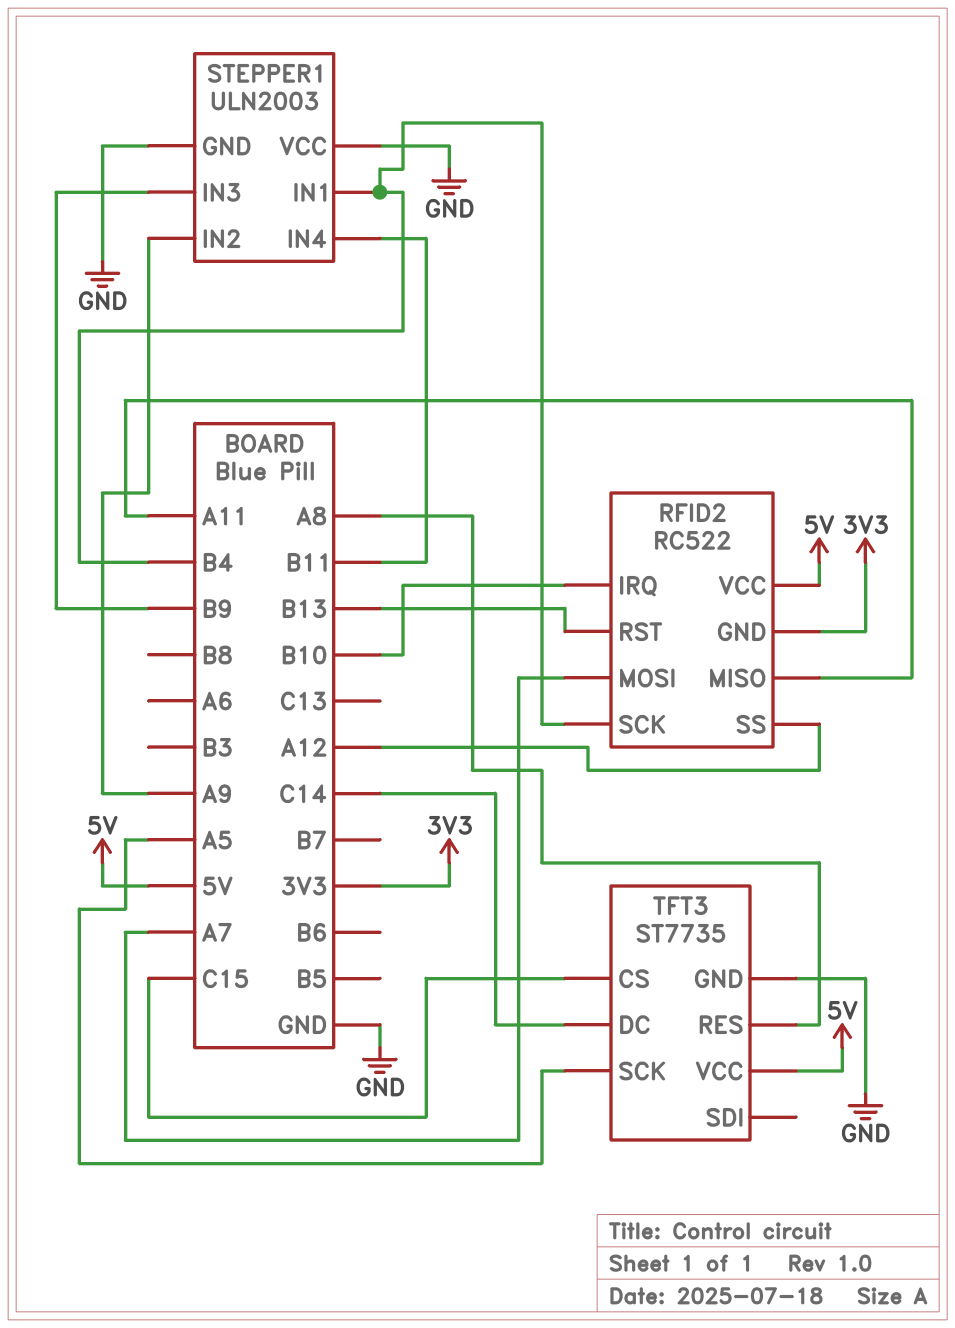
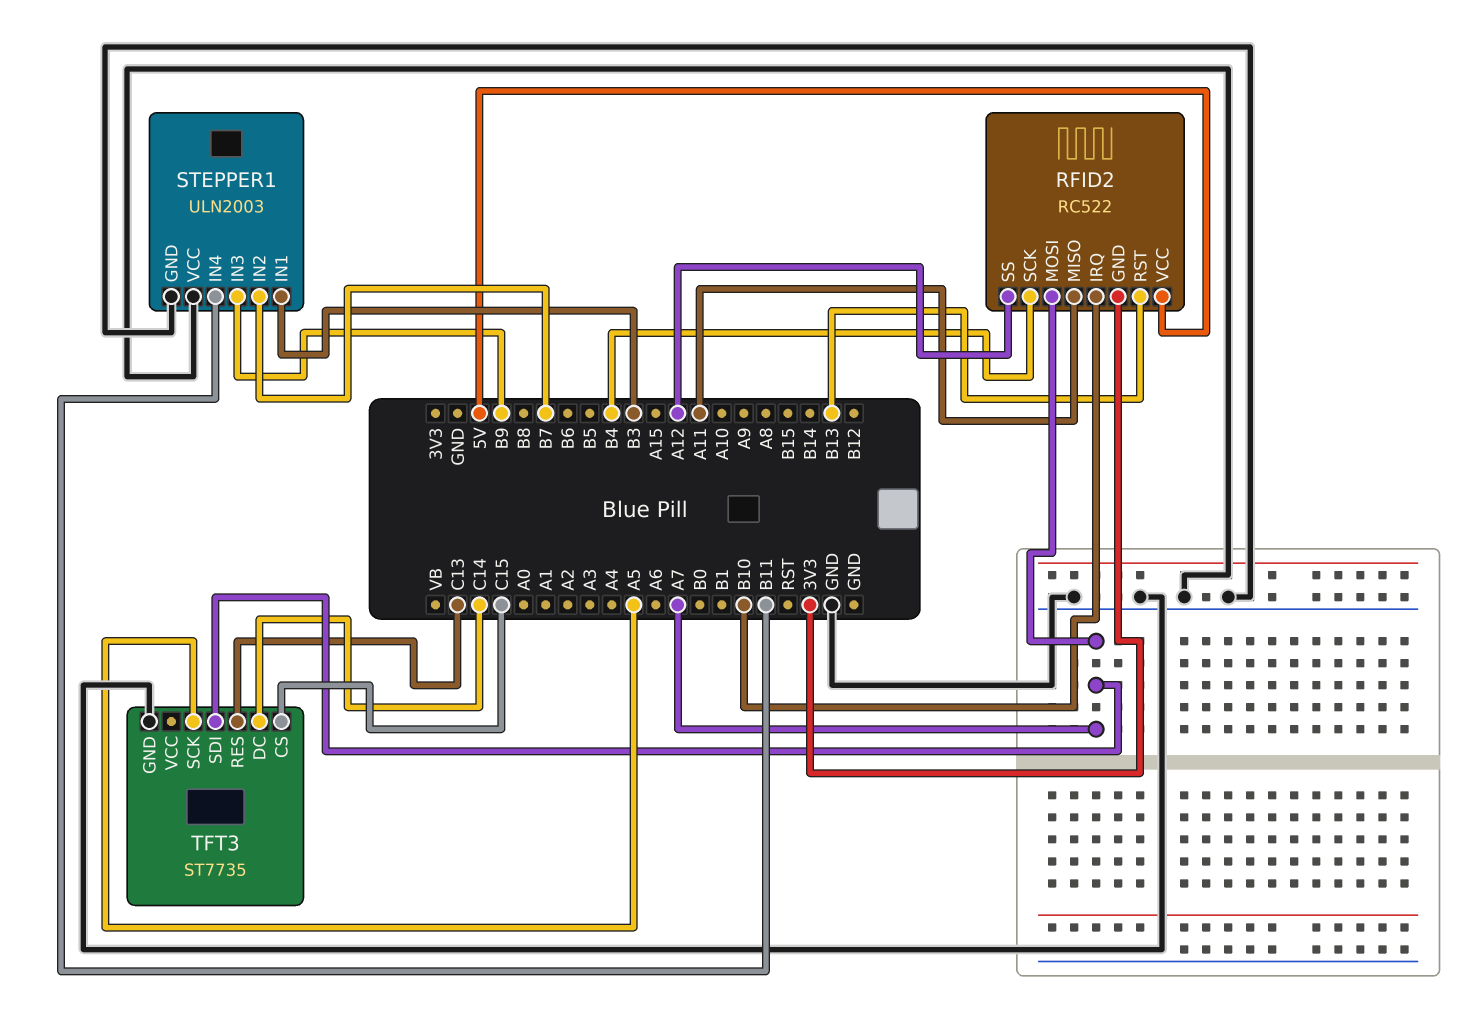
STEPPER1 pin IN1: B4 -> B3
STEPPER1 pin IN2: A9 -> B7
TFT3 pin RES: A8 -> C13
TFT3 pin SDI: none -> A7
TFT3 pin VCC: 5V -> none

